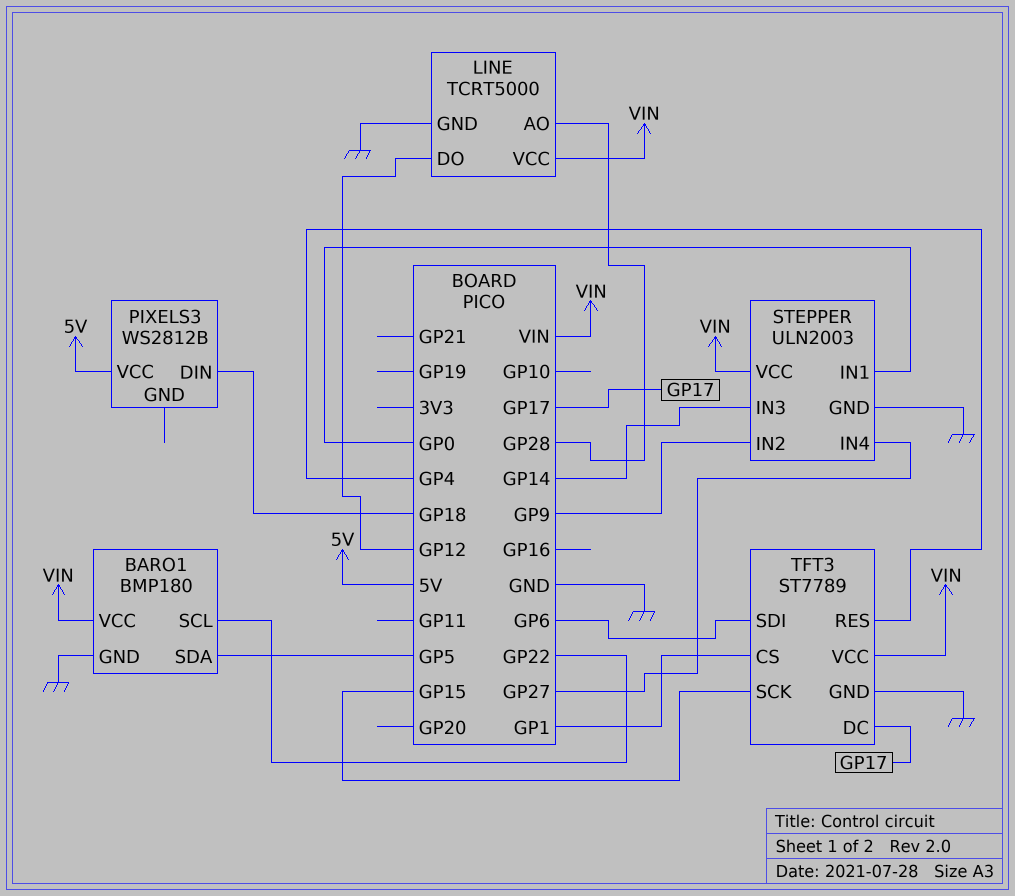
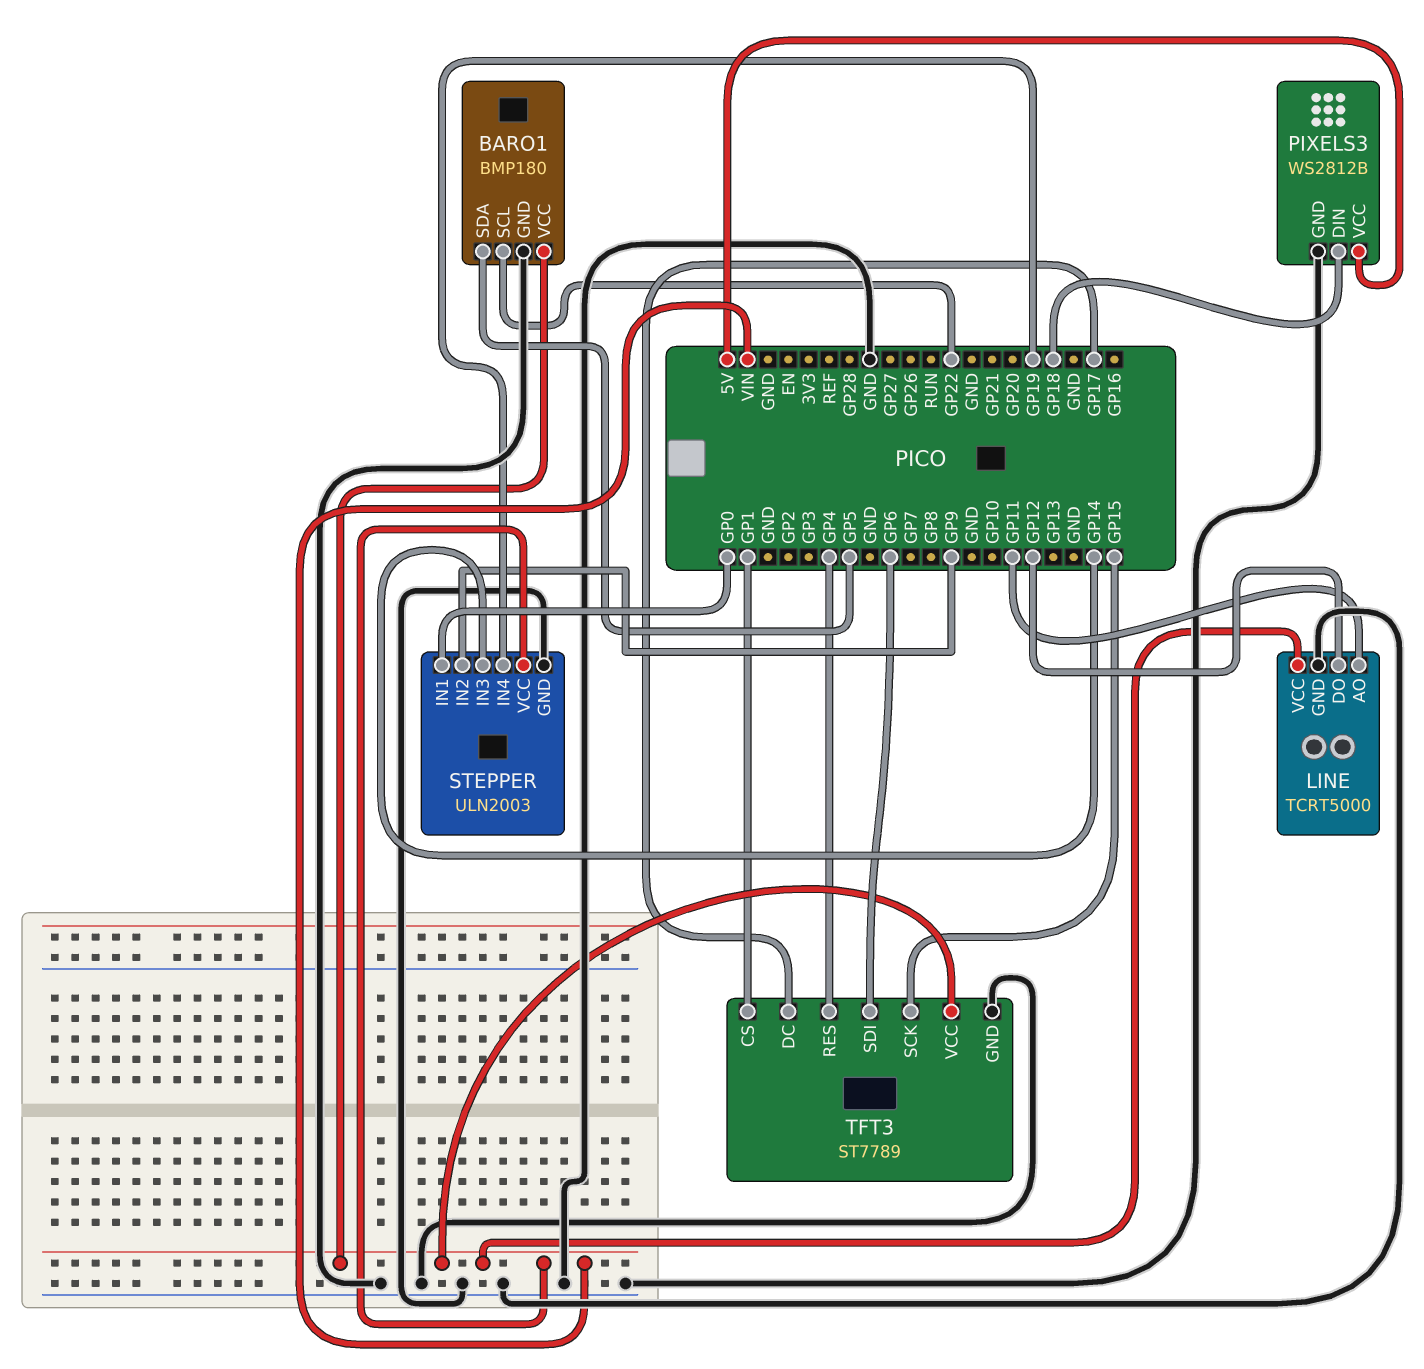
LINE pin AO: GP28 -> GP11
PIXELS3 pin GND: none -> GND
STEPPER pin IN4: GP27 -> GP19

